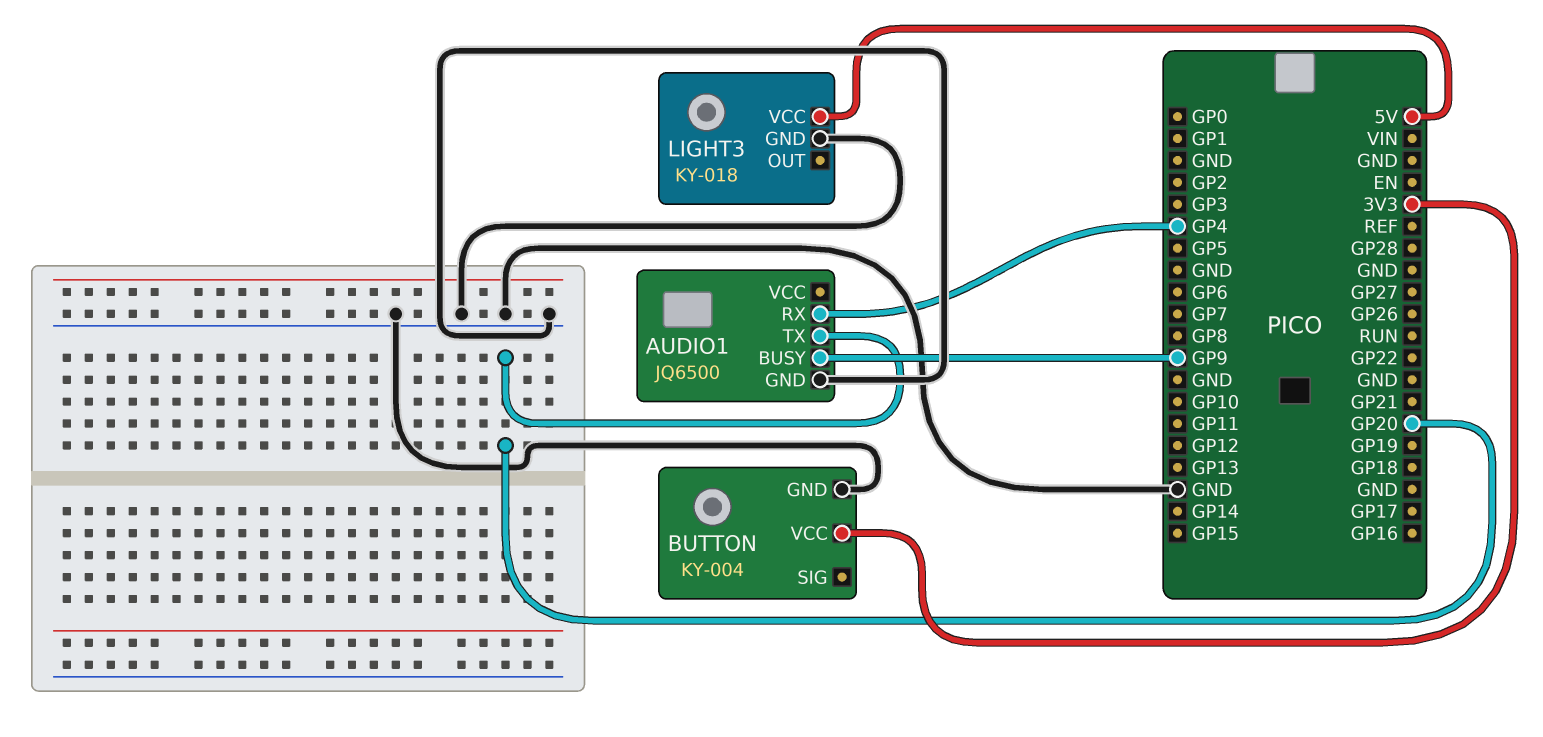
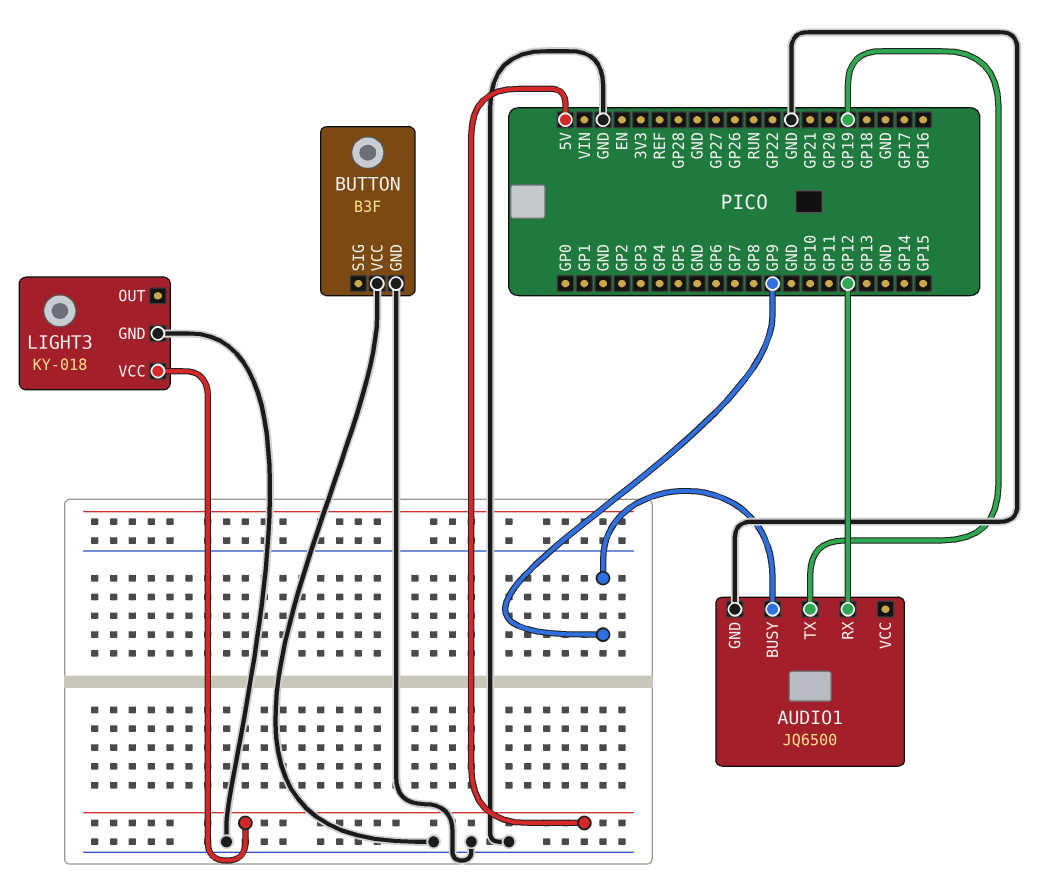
AUDIO1 pin RX: GP4 -> GP12
AUDIO1 pin TX: GP20 -> GP19
BUTTON: KY-004 -> B3F
BUTTON pin VCC: 3V3 -> GND

